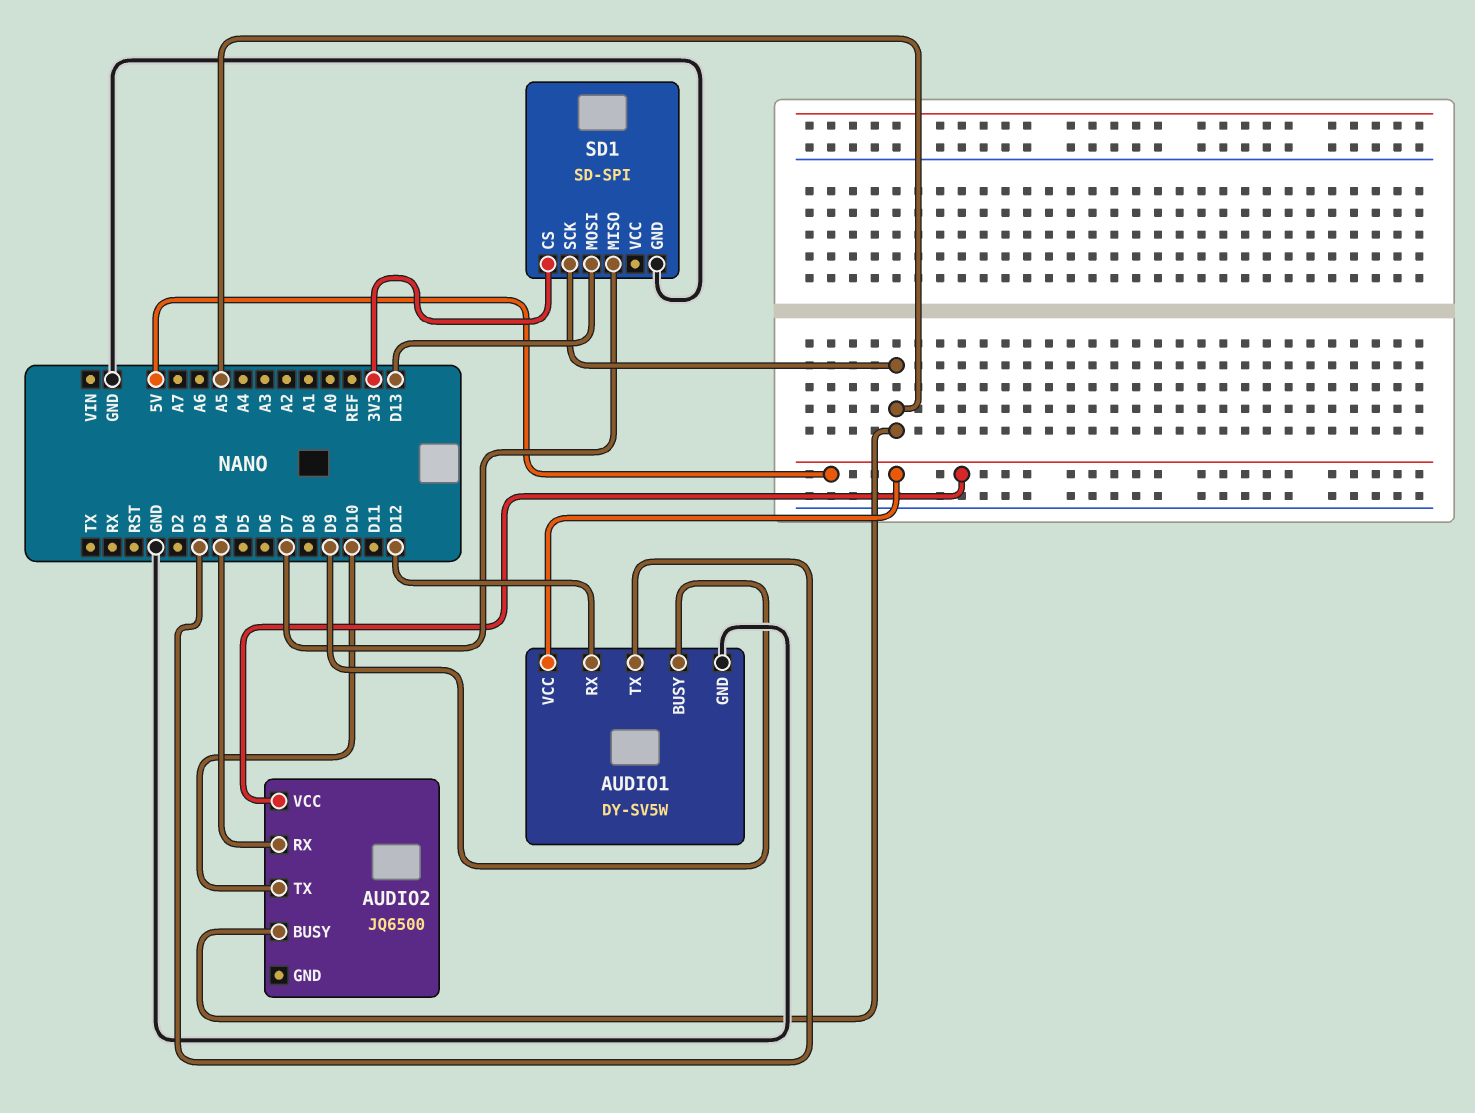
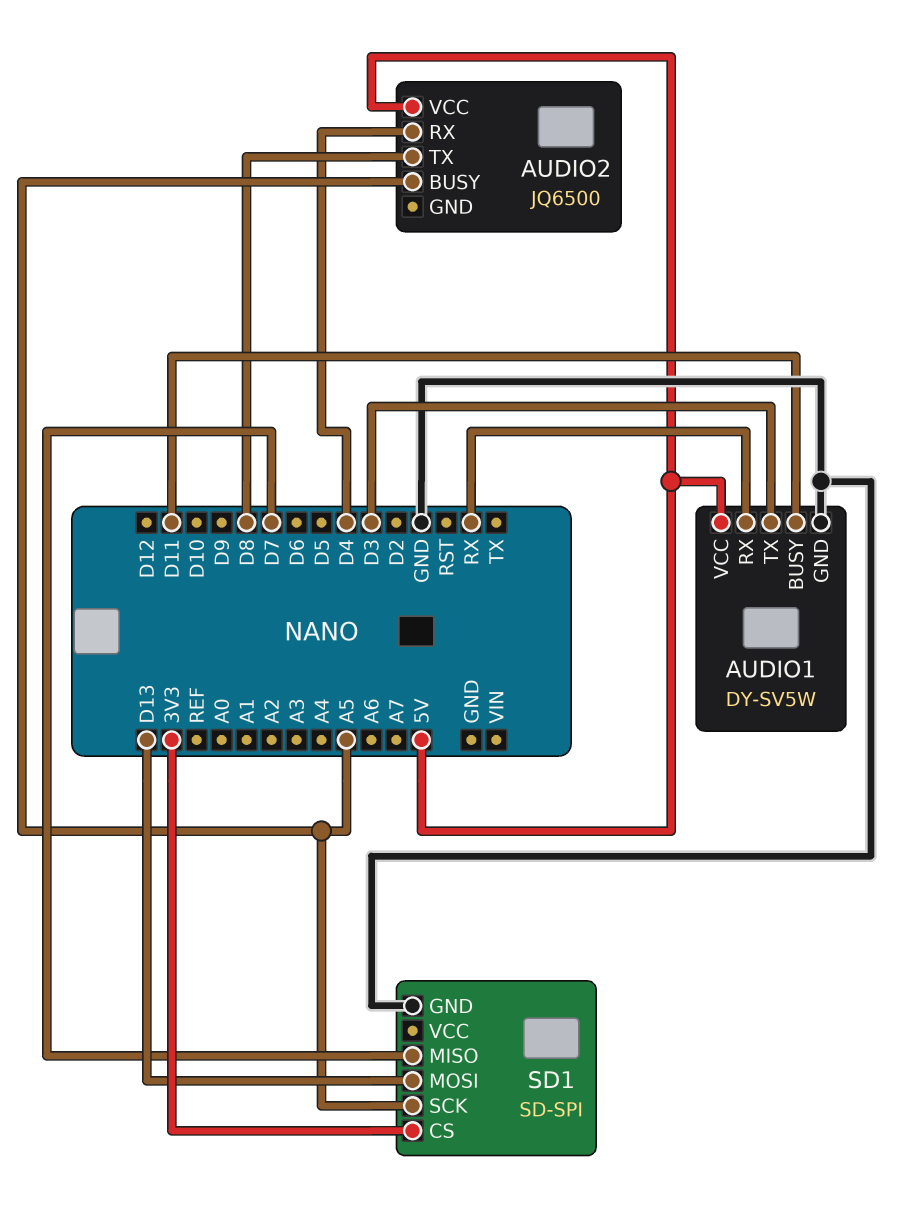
AUDIO1 pin BUSY: D9 -> D11
AUDIO1 pin RX: D12 -> RX
AUDIO2 pin TX: D10 -> D8

